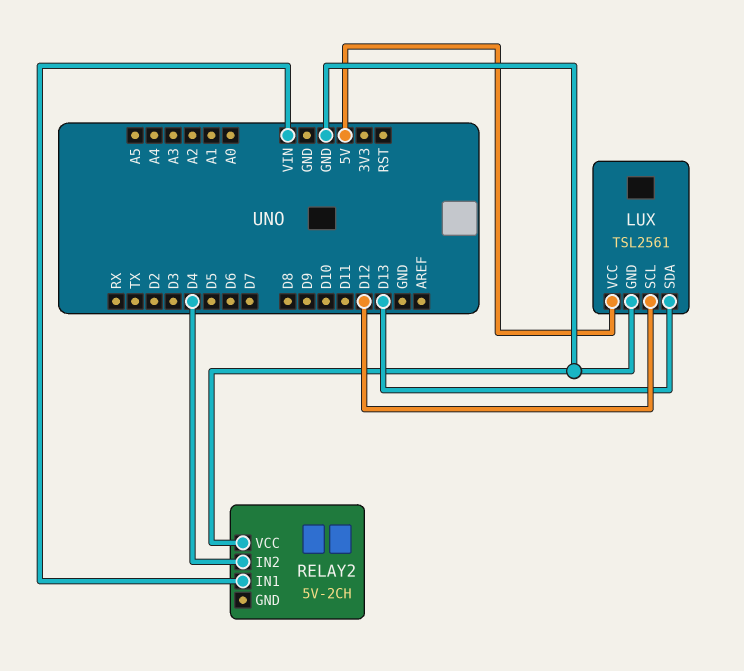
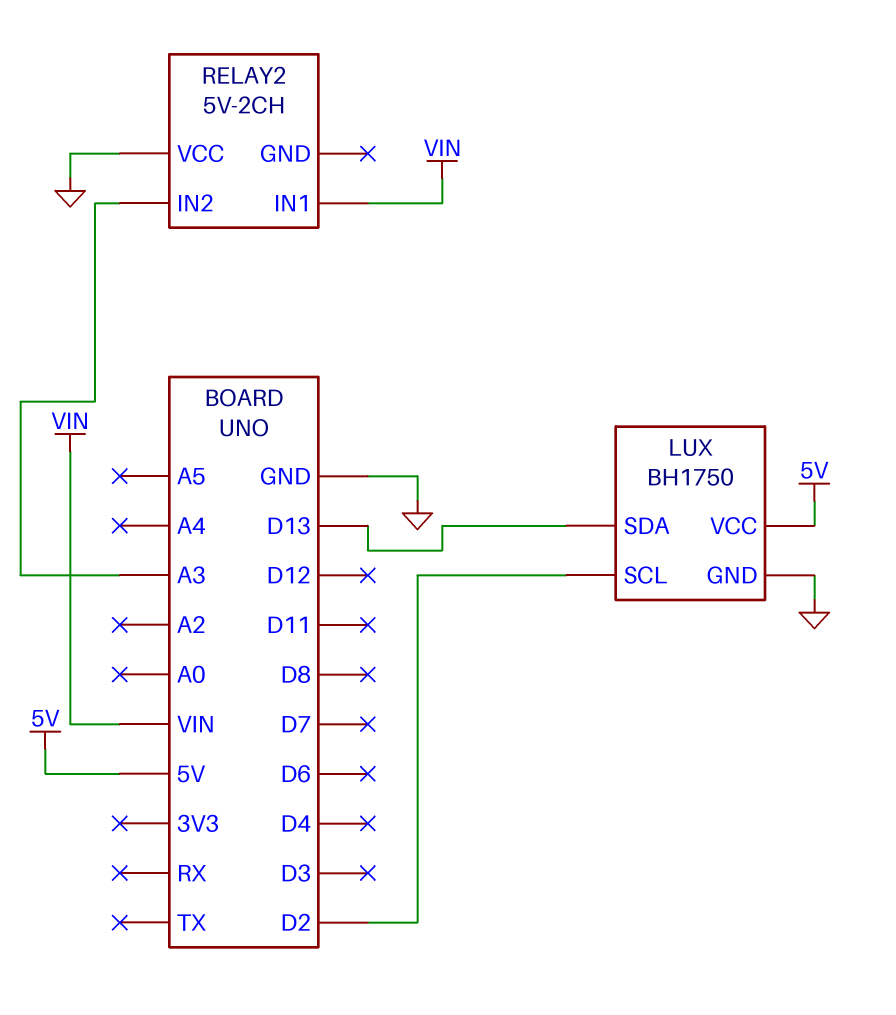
LUX: TSL2561 -> BH1750
LUX pin SCL: D12 -> D2
RELAY2 pin IN2: D4 -> A3

